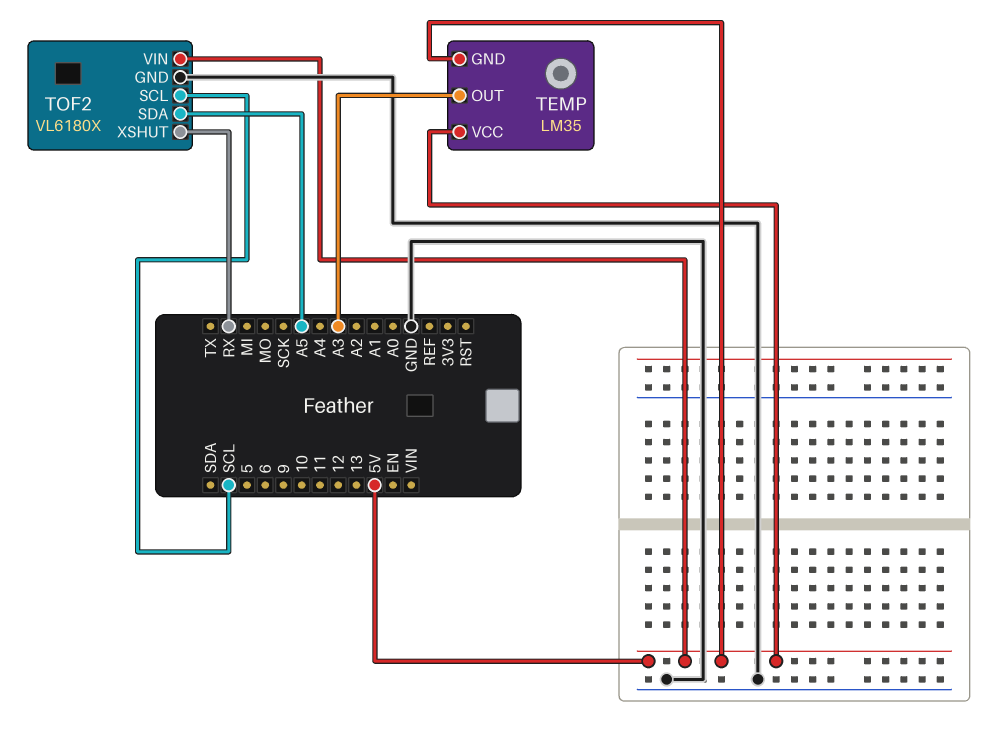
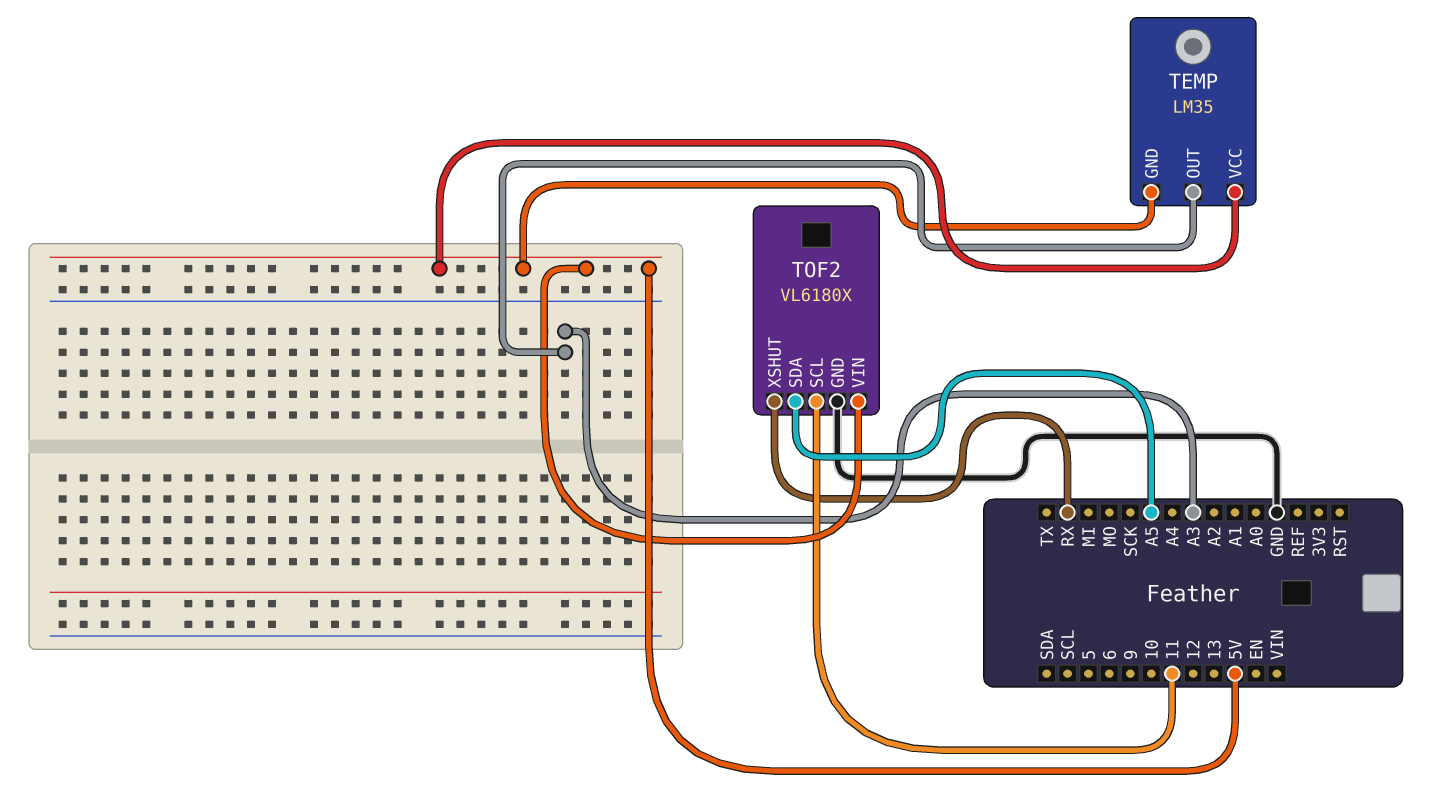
TOF2 pin SCL: SCL -> 11

